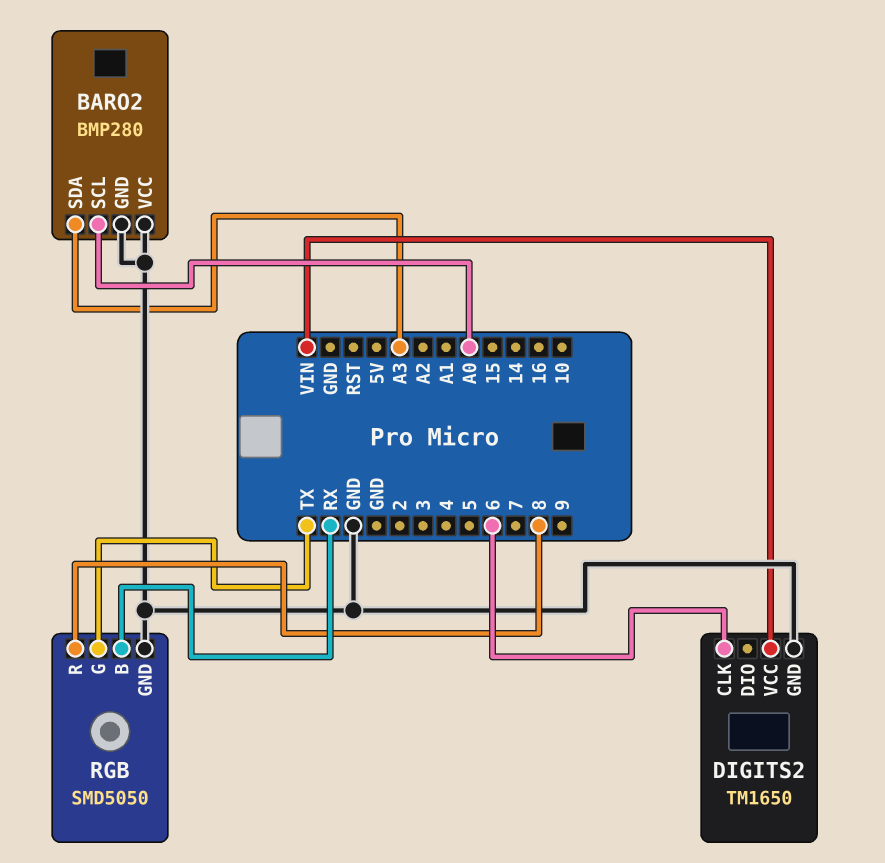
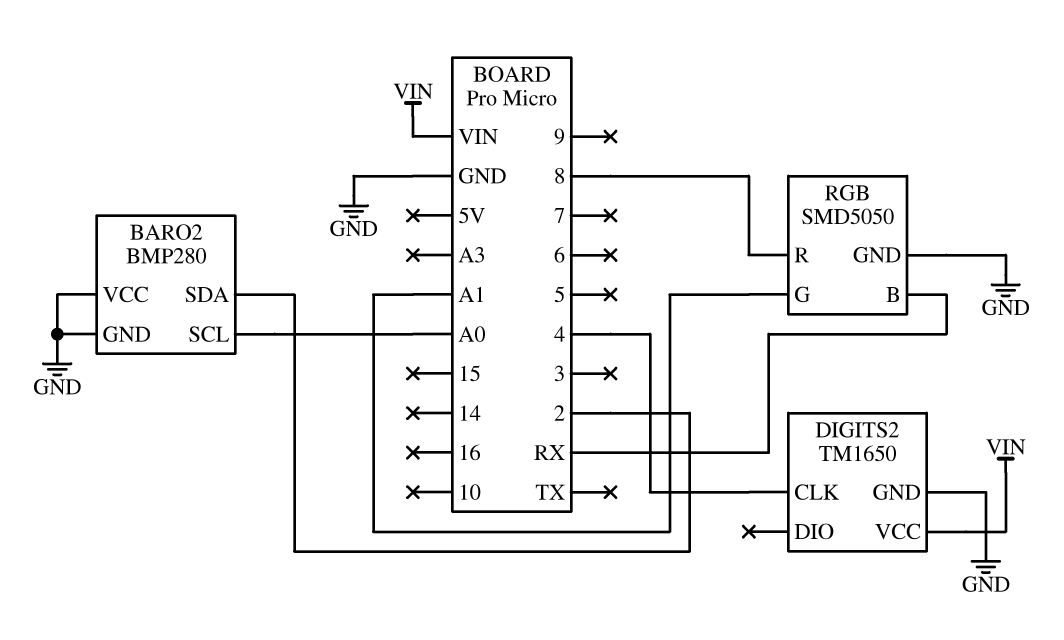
BARO2 pin SDA: A3 -> 2
DIGITS2 pin CLK: 6 -> 4
RGB pin G: TX -> A1

